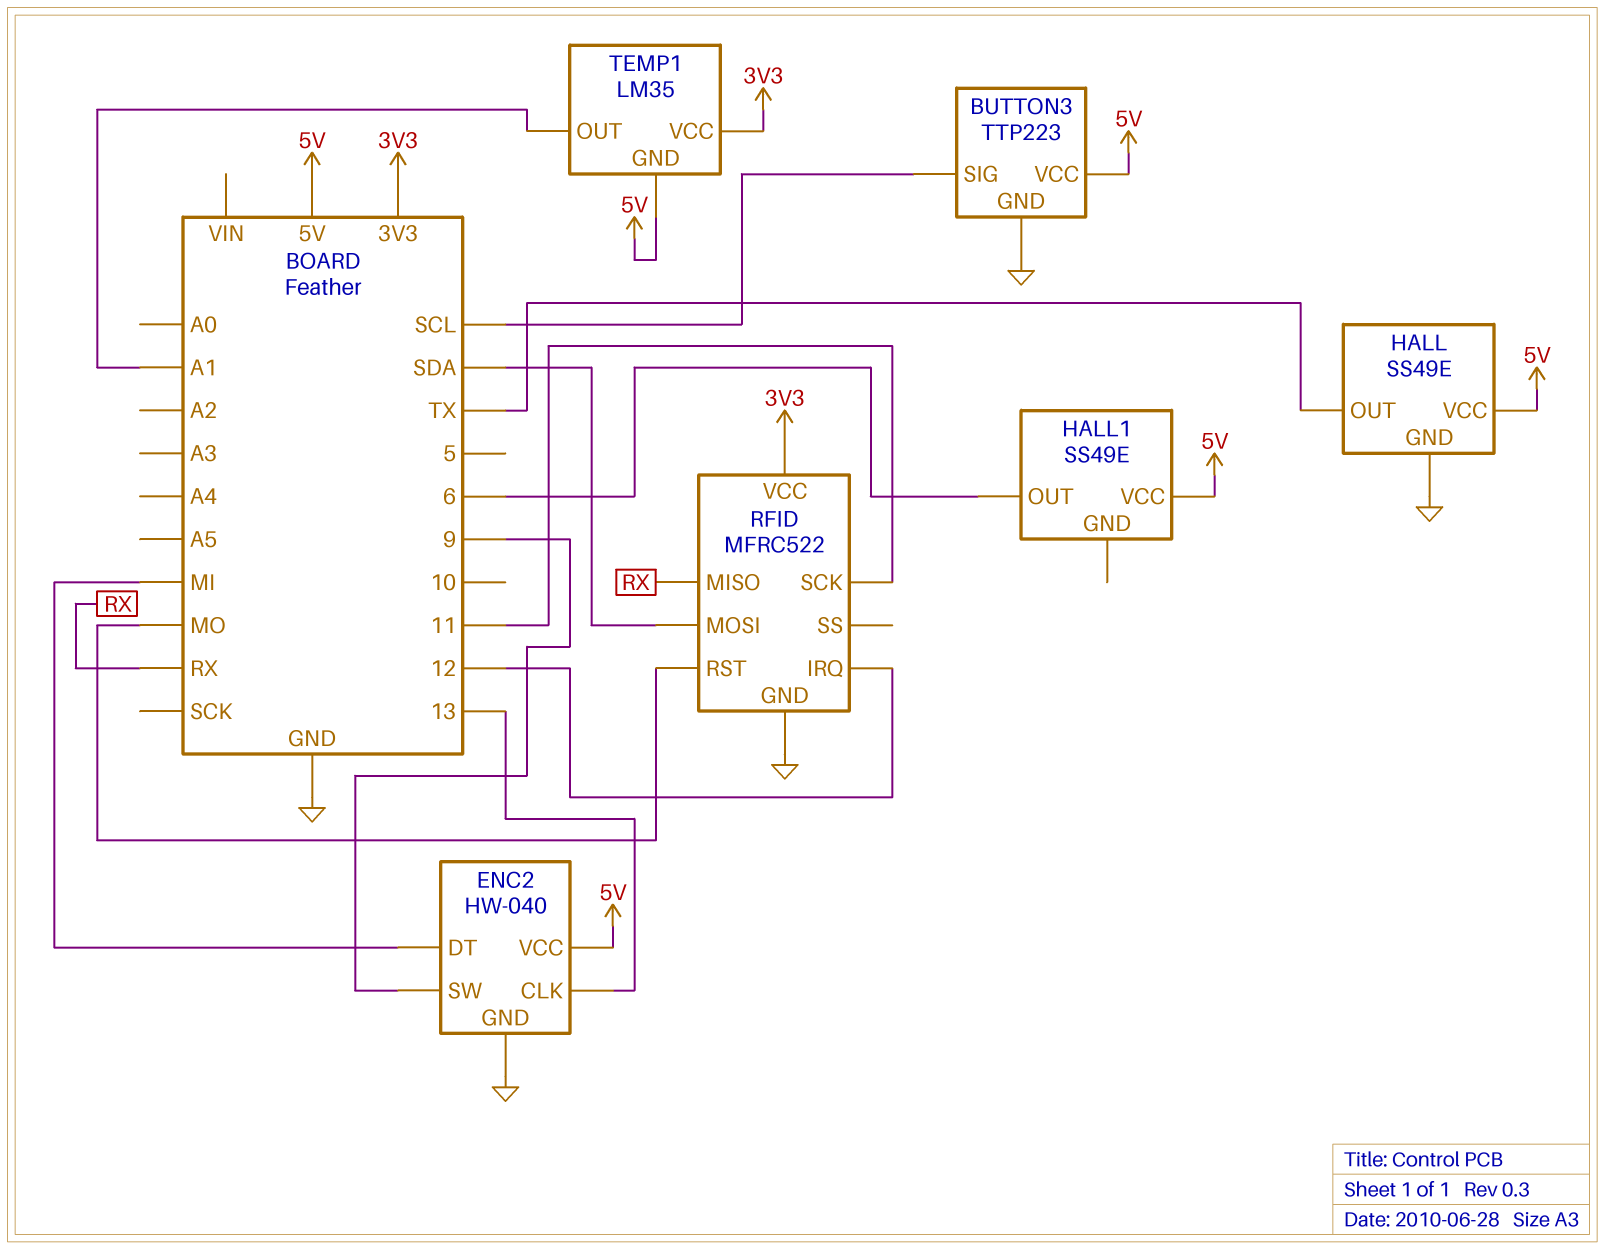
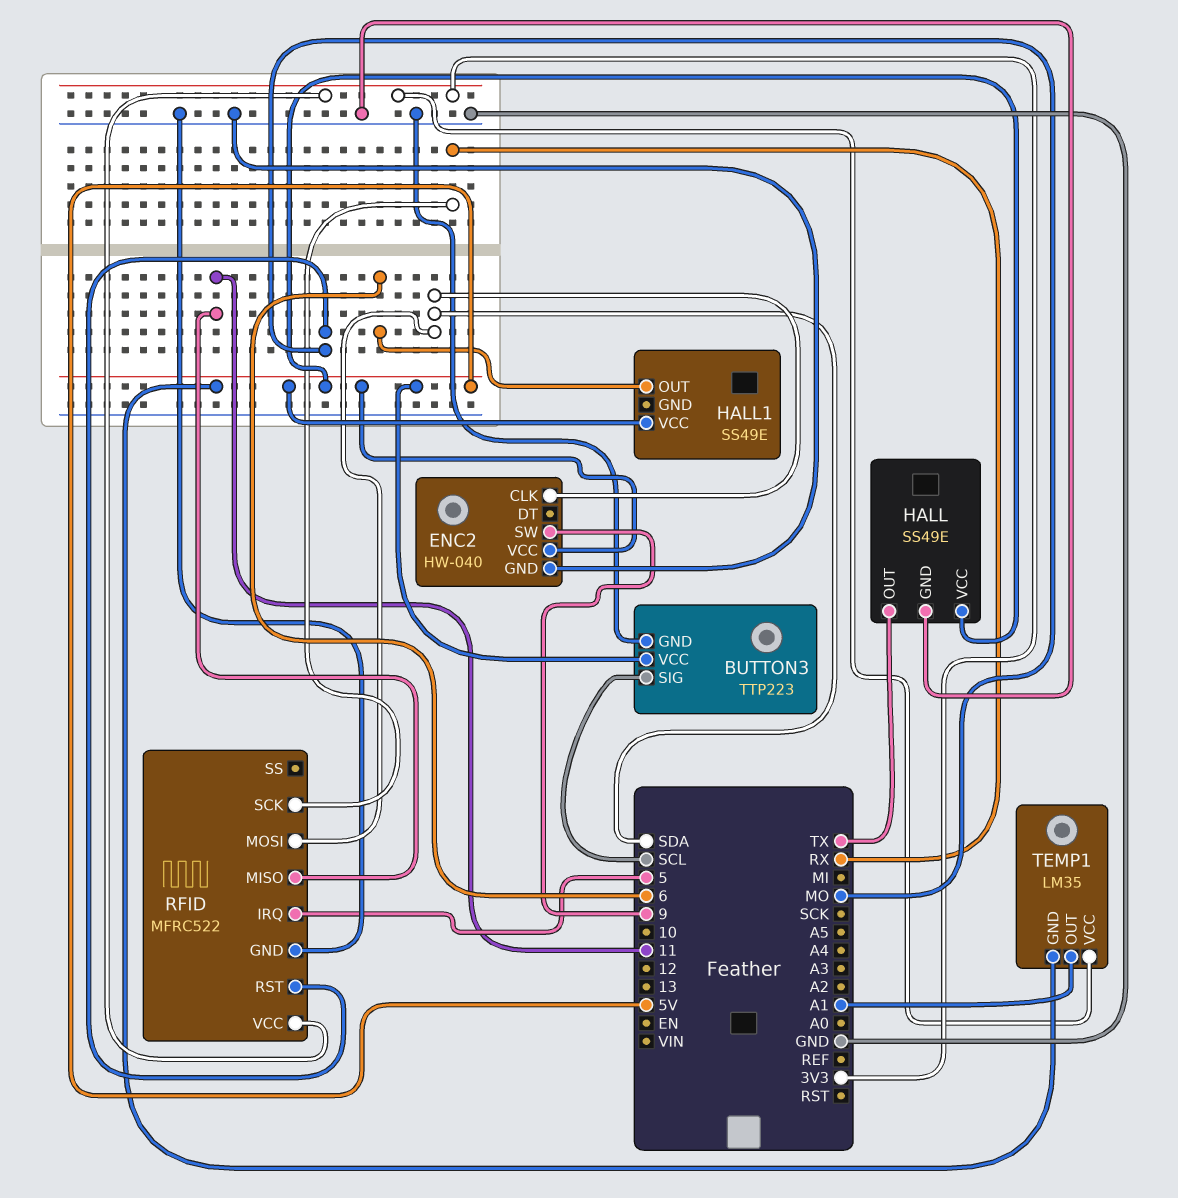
ENC2 pin CLK: 13 -> SDA
ENC2 pin DT: MI -> none
RFID pin IRQ: 12 -> 5
RFID pin MISO: RX -> 11
RFID pin SCK: 11 -> RX

